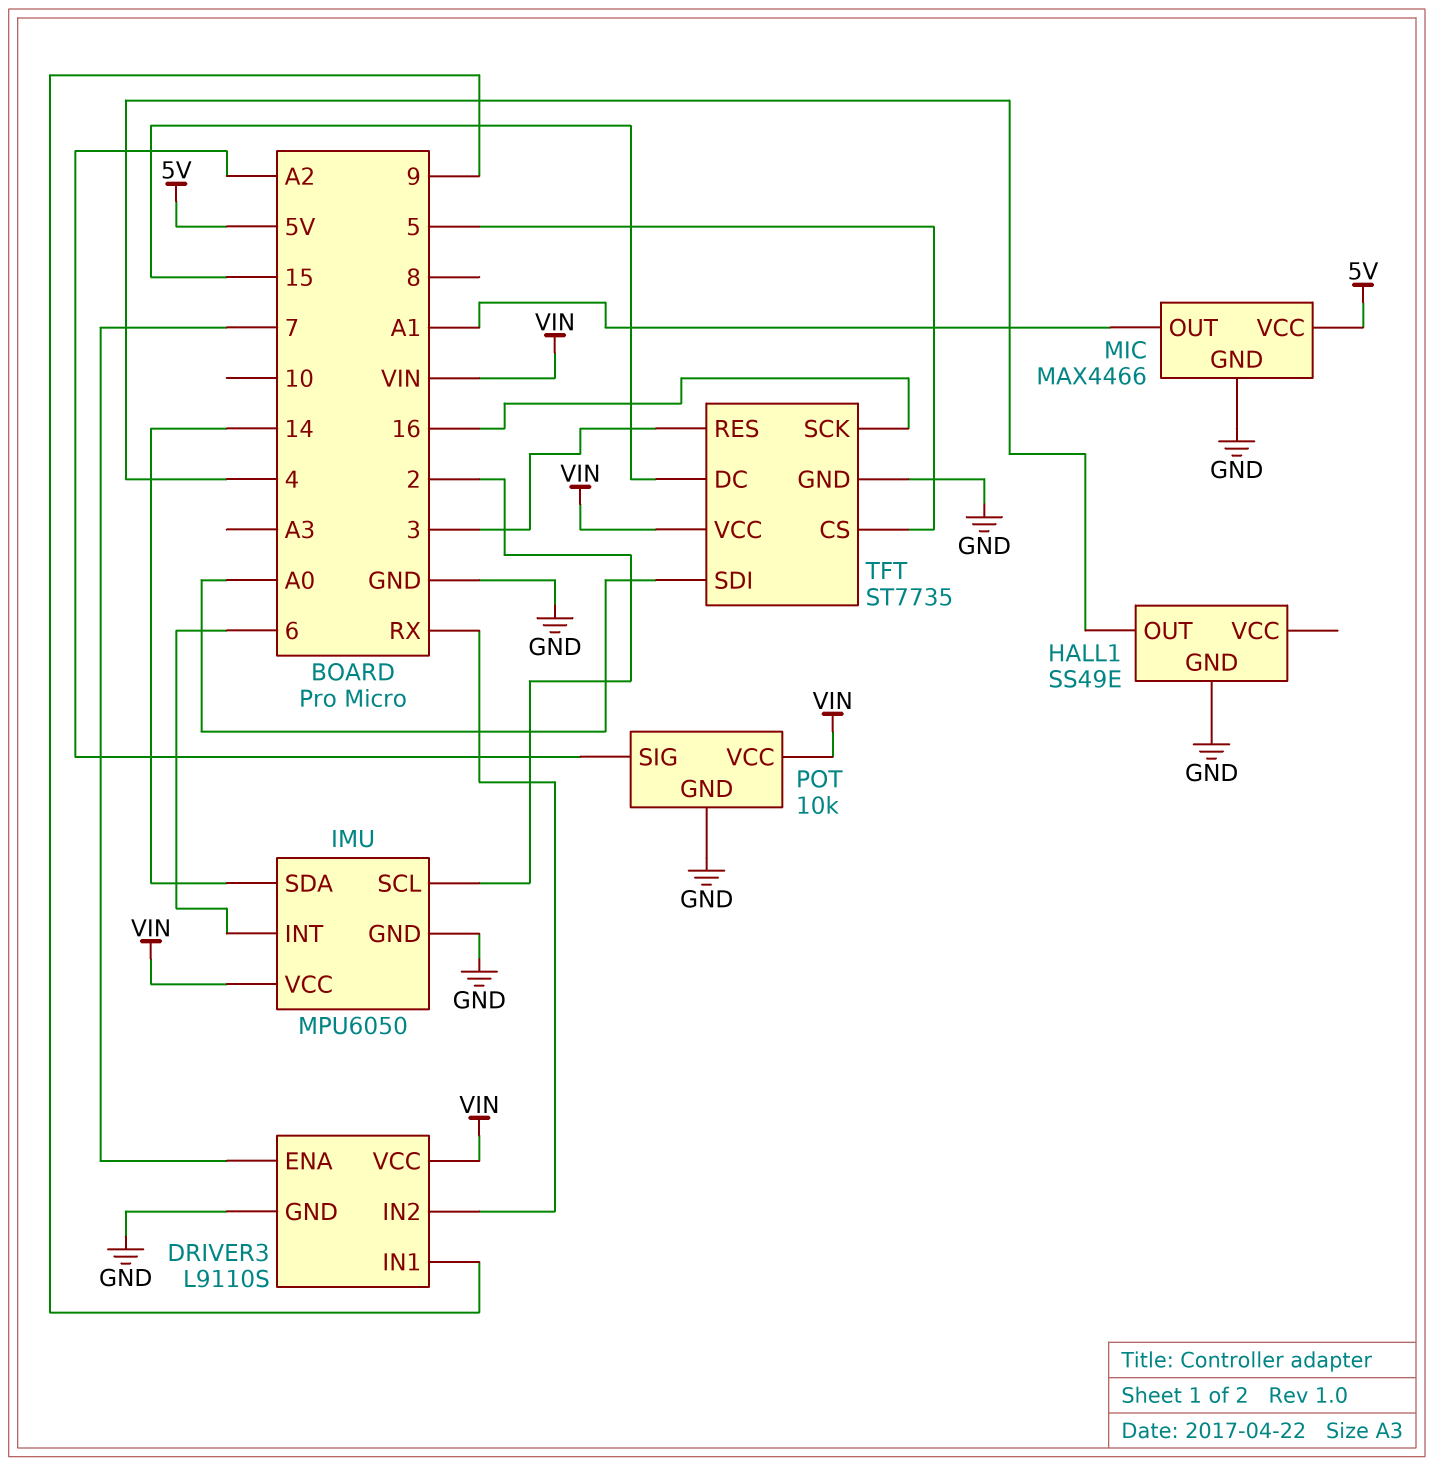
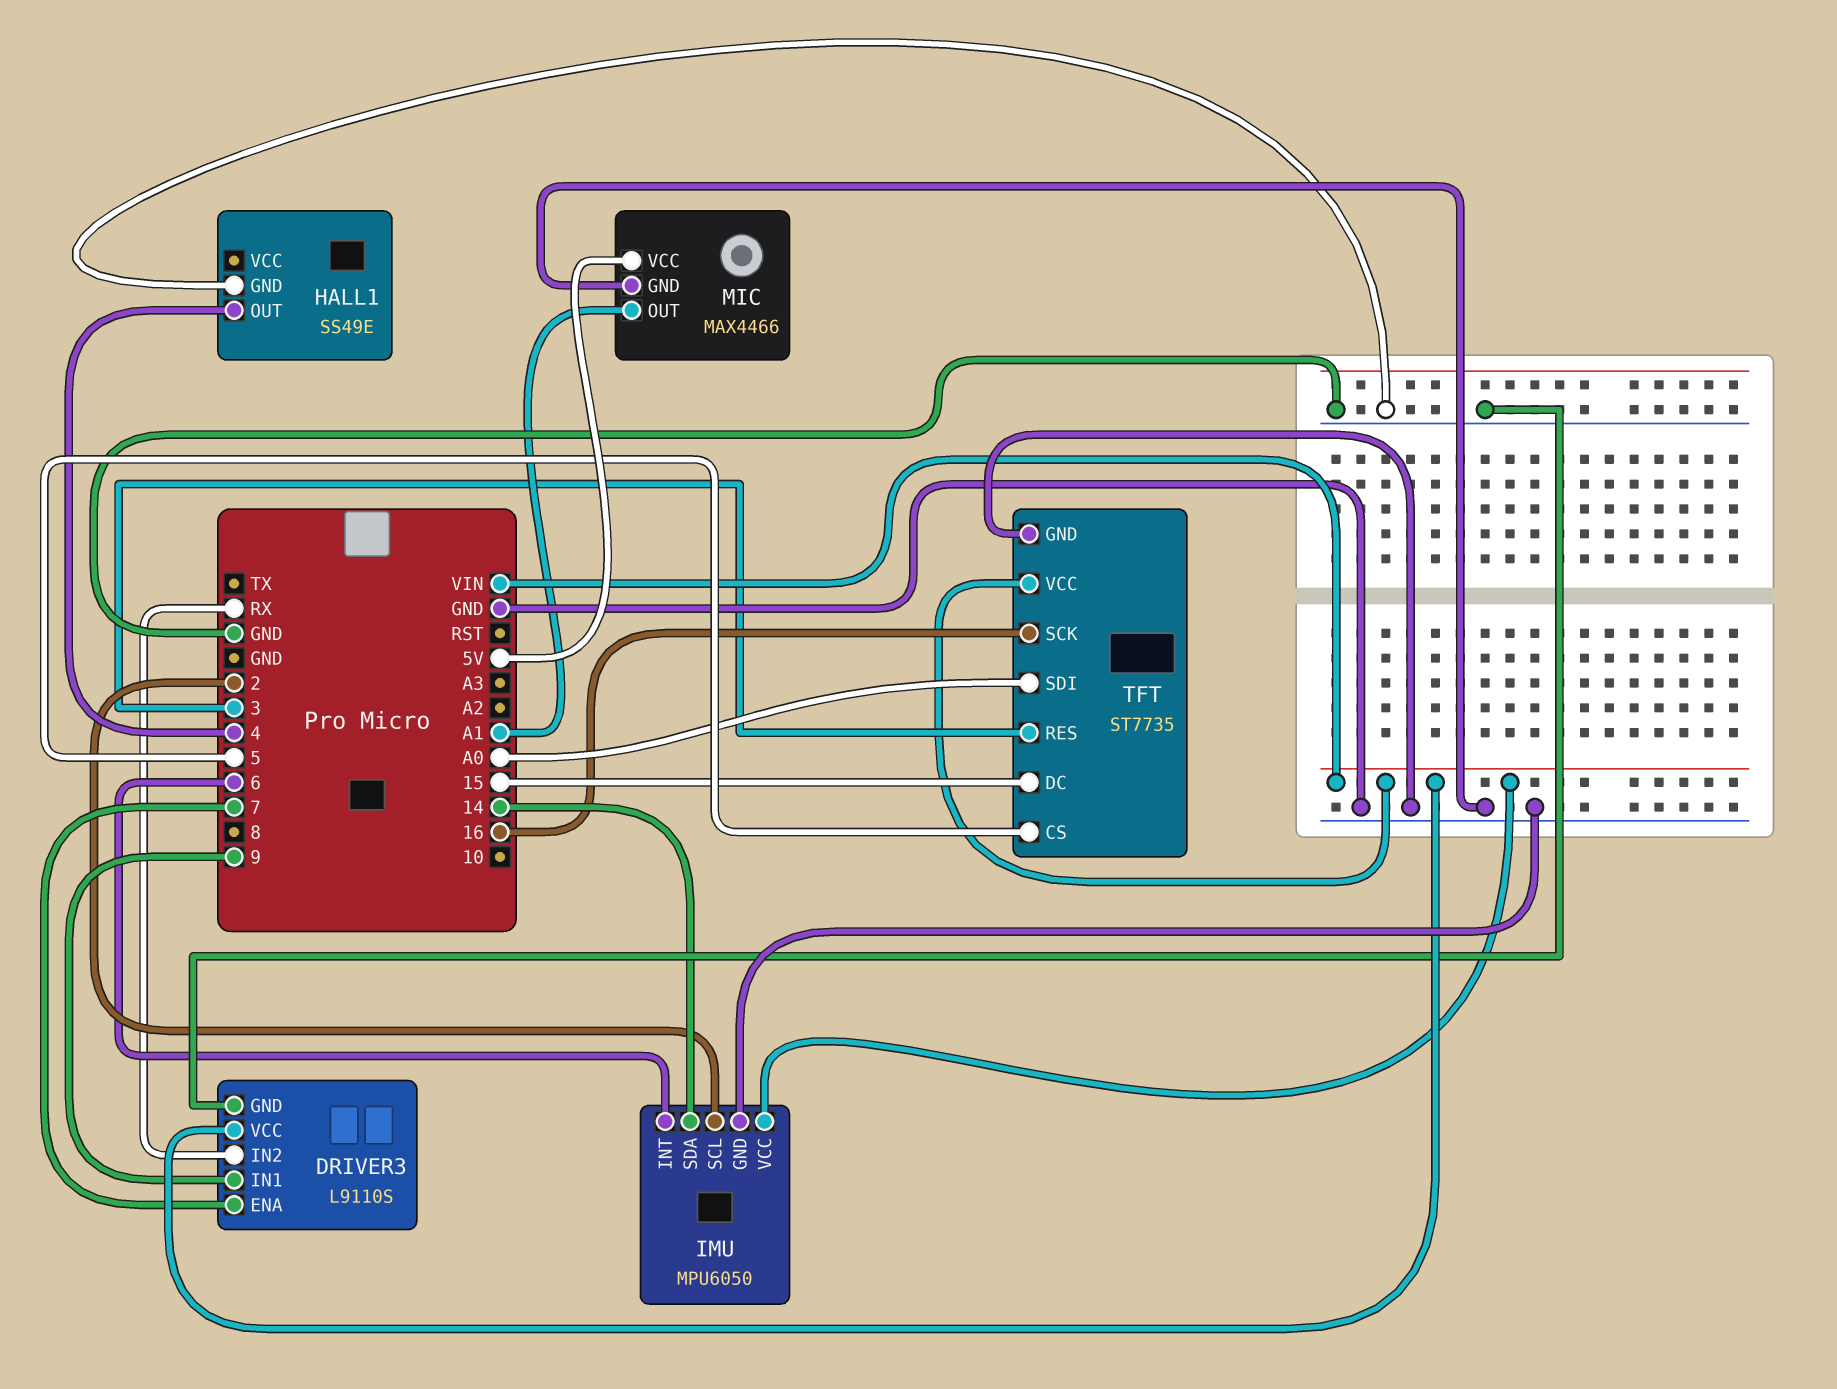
POT: 10k -> none
POT pin GND: GND -> none
POT pin SIG: A2 -> none
POT pin VCC: VIN -> none

